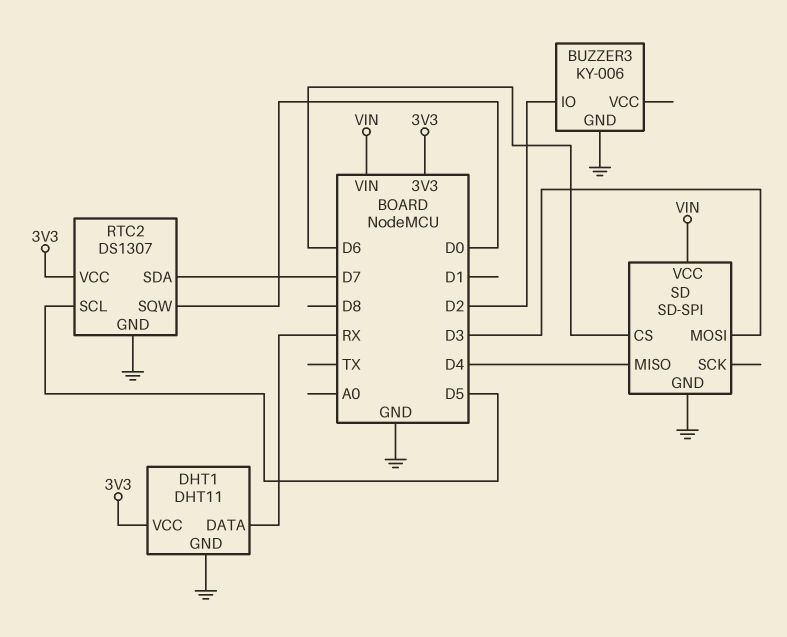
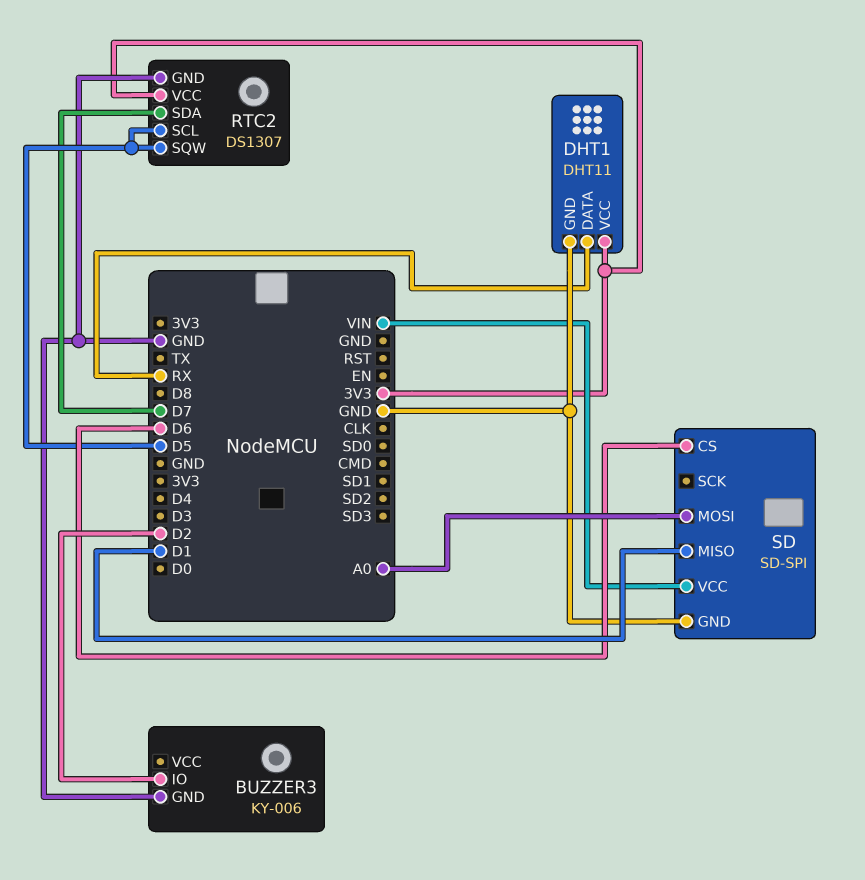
RTC2 pin SQW: D0 -> D5
SD pin MISO: D4 -> D1
SD pin MOSI: D3 -> A0

